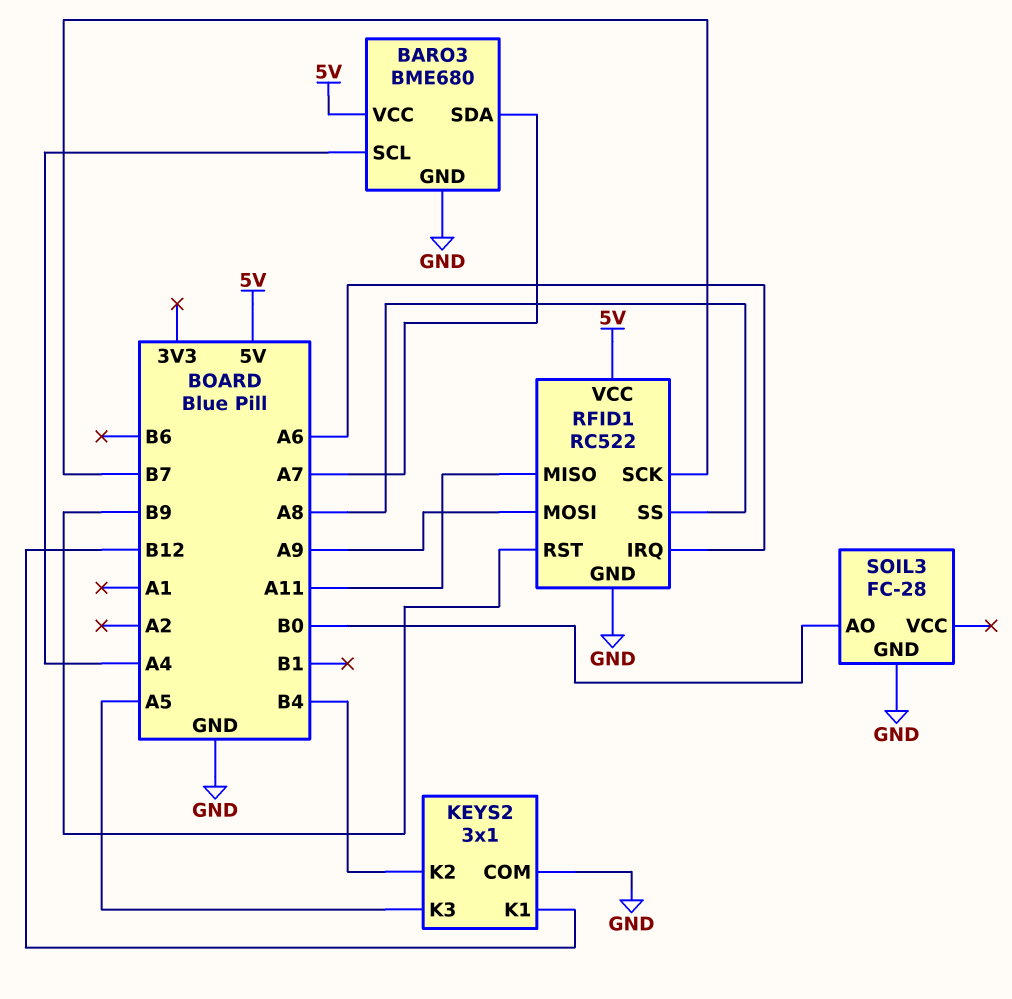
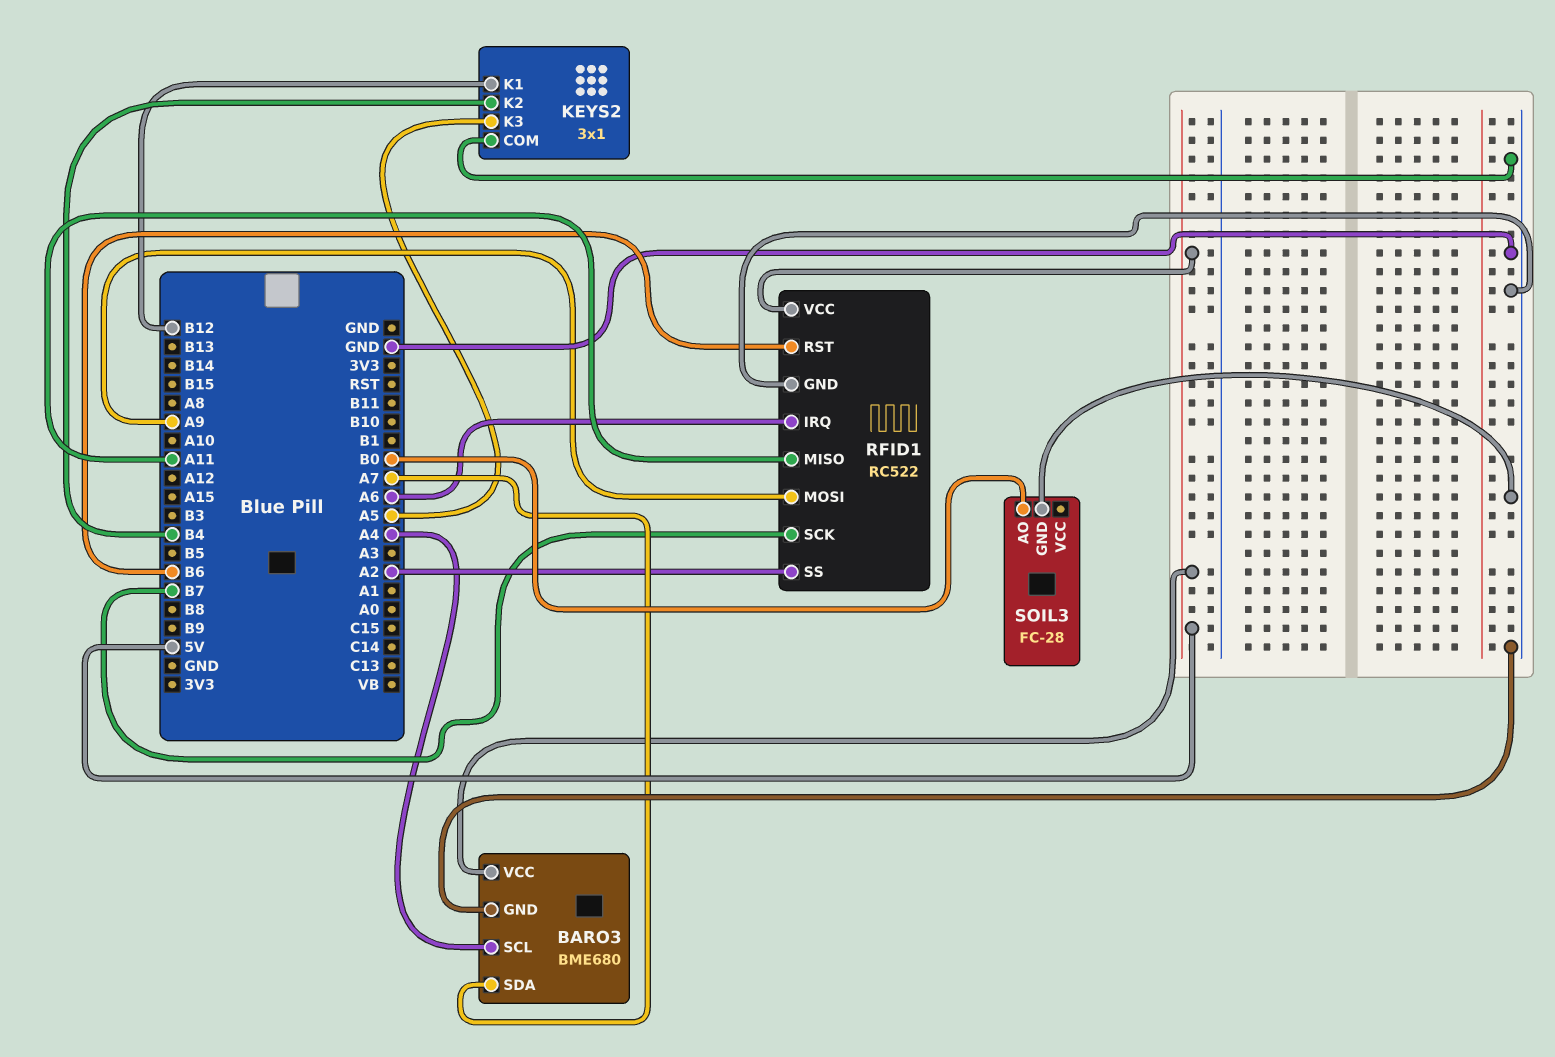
RFID1 pin RST: B9 -> B6
RFID1 pin SS: A8 -> A2

